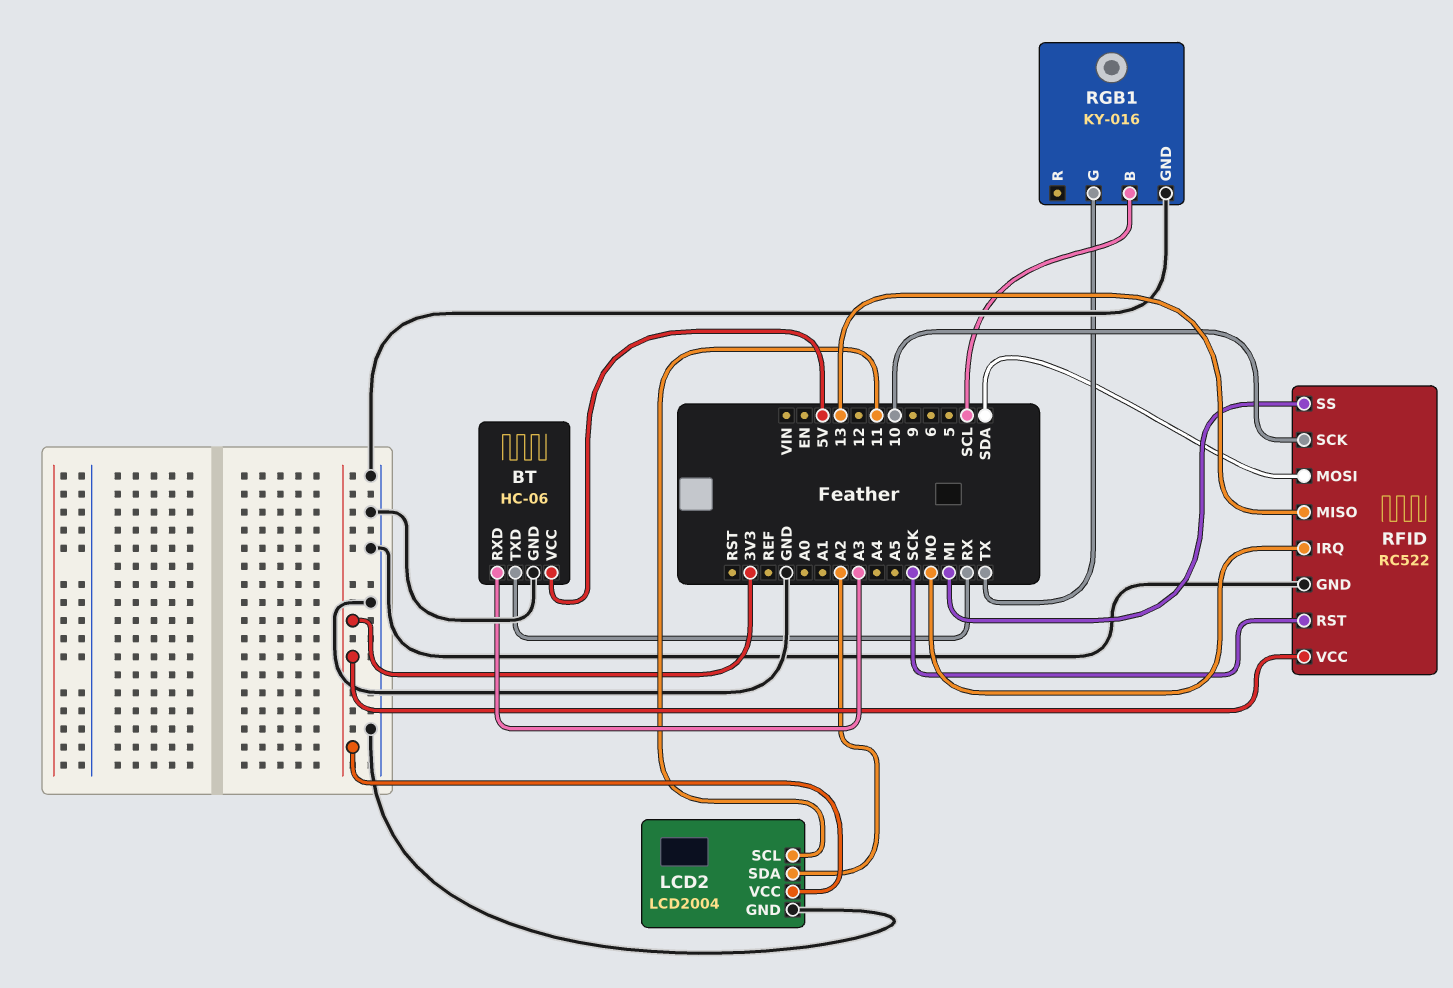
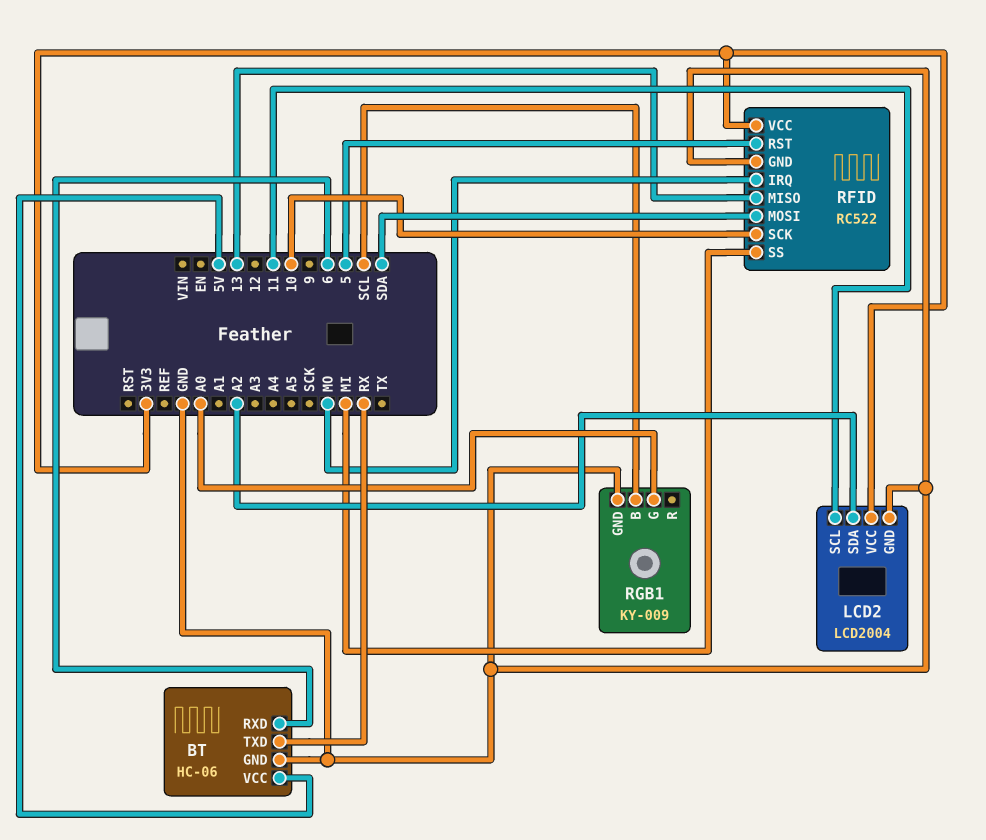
BT pin RXD: A3 -> 6
RFID pin RST: SCK -> 5
RGB1: KY-016 -> KY-009
RGB1 pin G: TX -> A0

